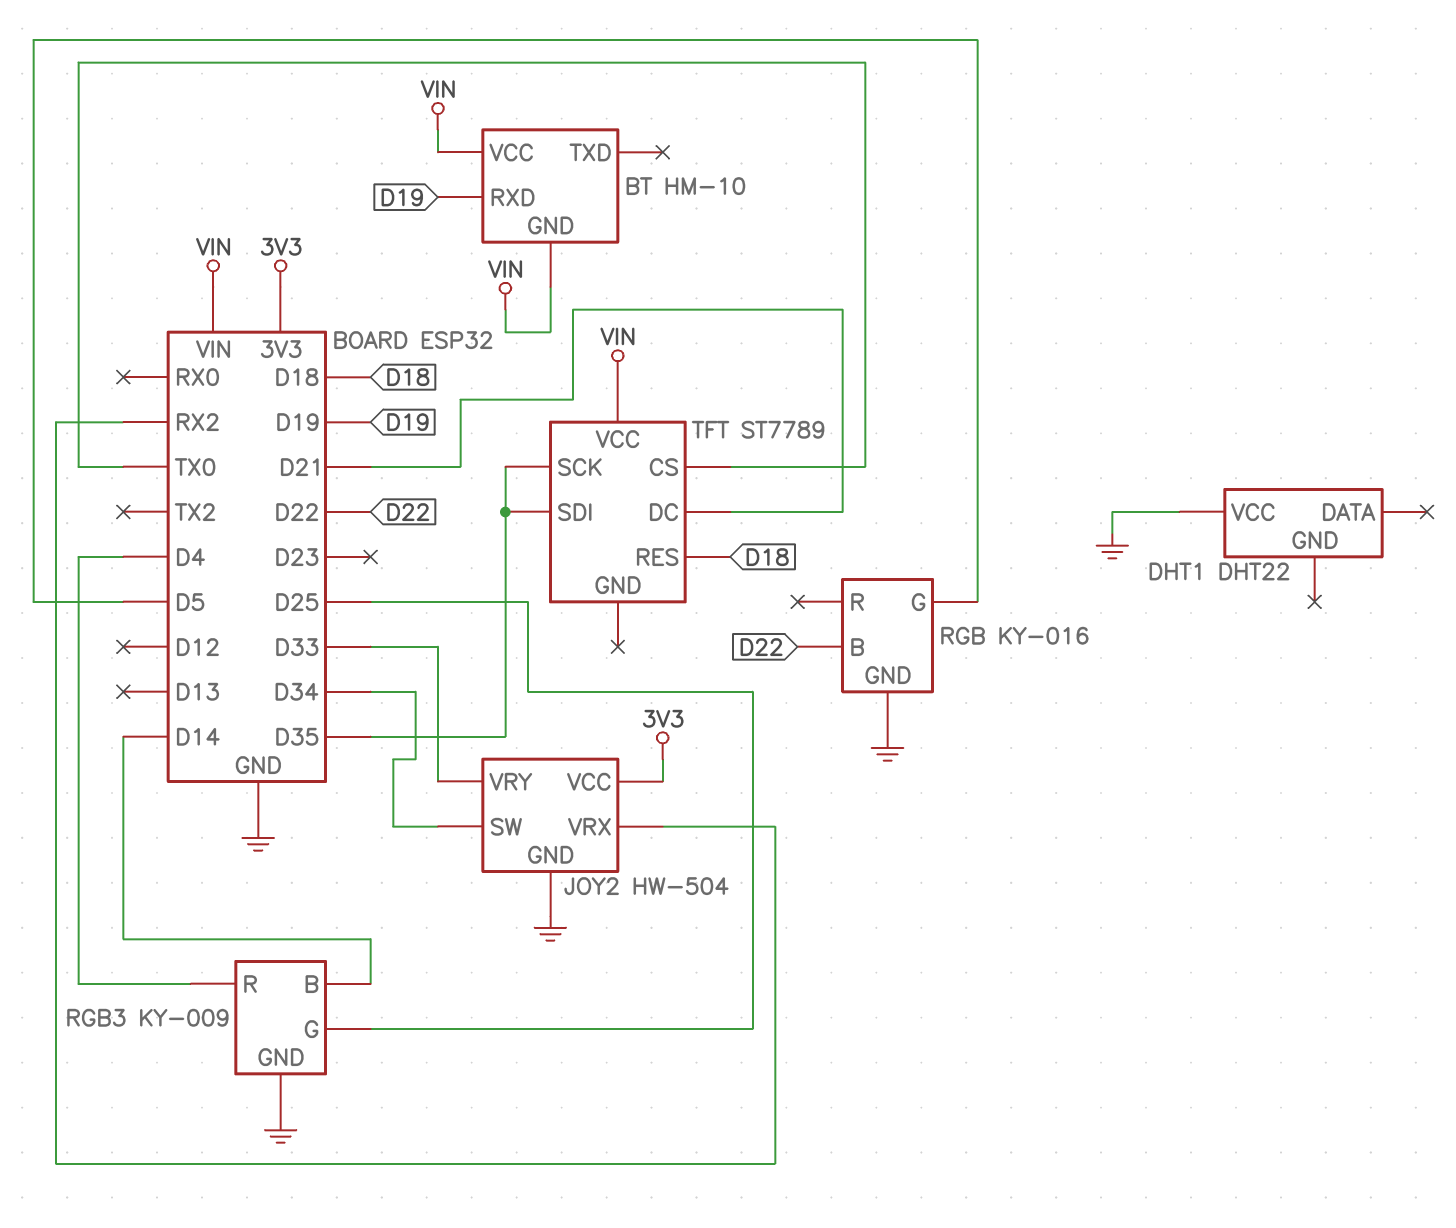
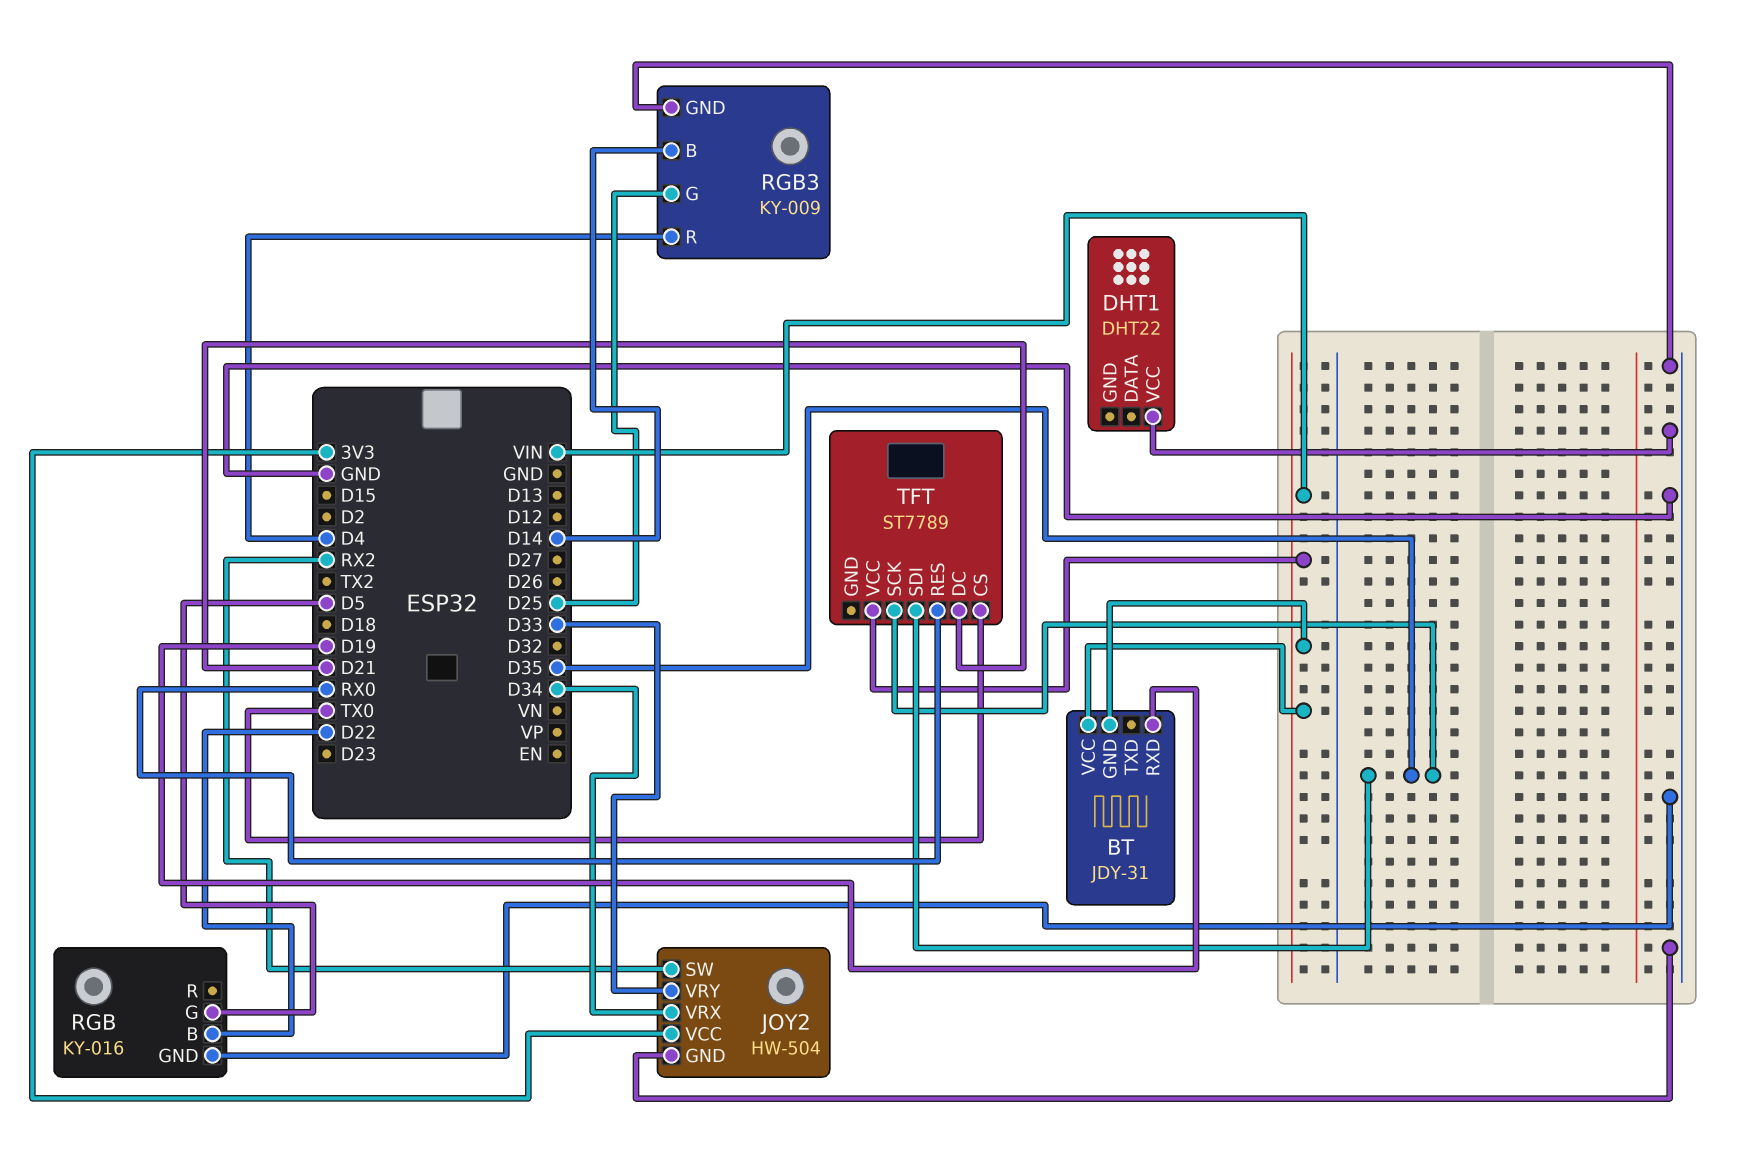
BT: HM-10 -> JDY-31
JOY2 pin SW: D34 -> RX2
JOY2 pin VRX: RX2 -> D34
TFT pin RES: D18 -> RX0

